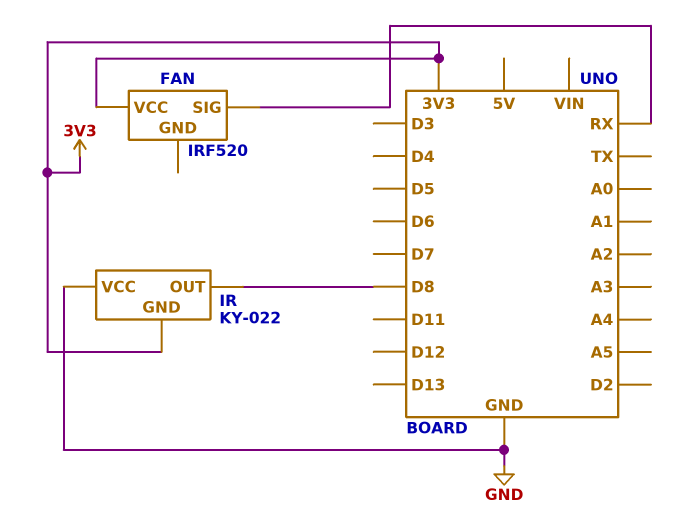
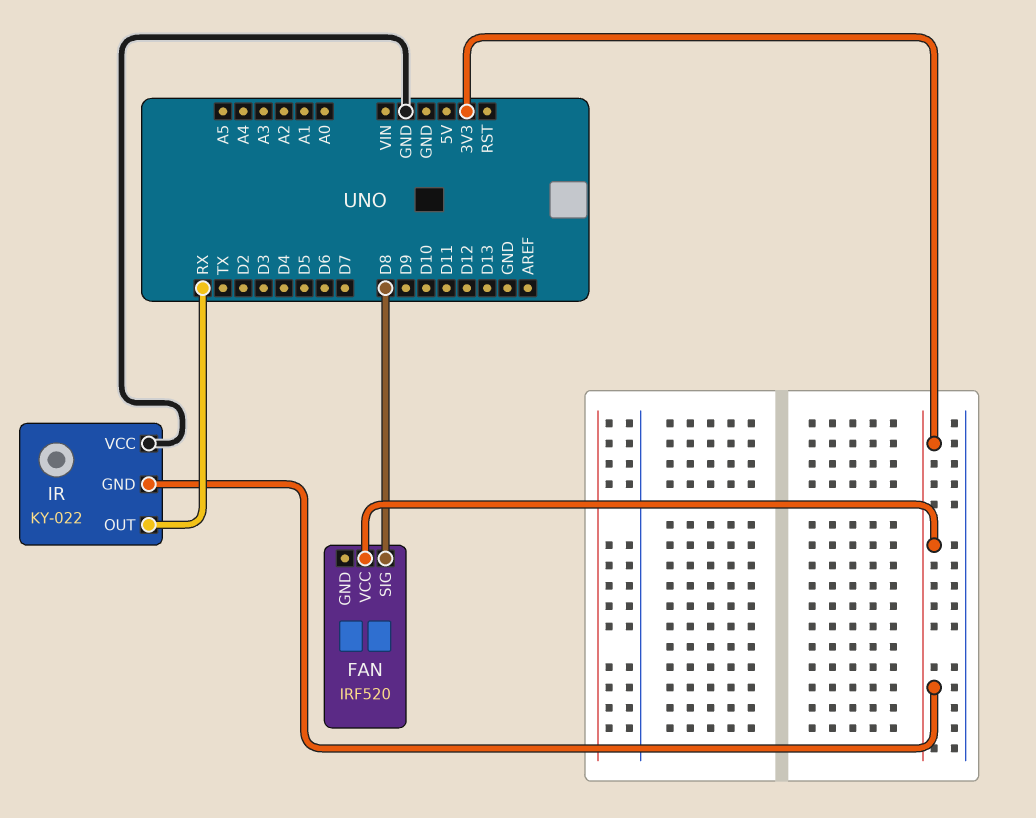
FAN pin SIG: RX -> D8
IR pin OUT: D8 -> RX

